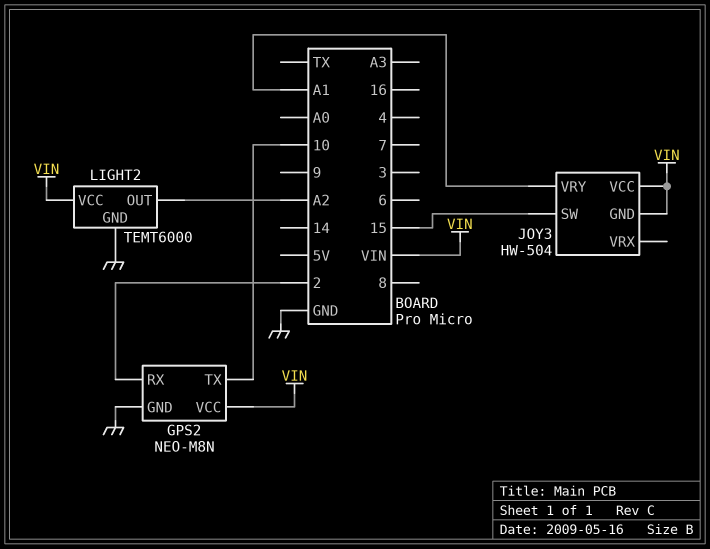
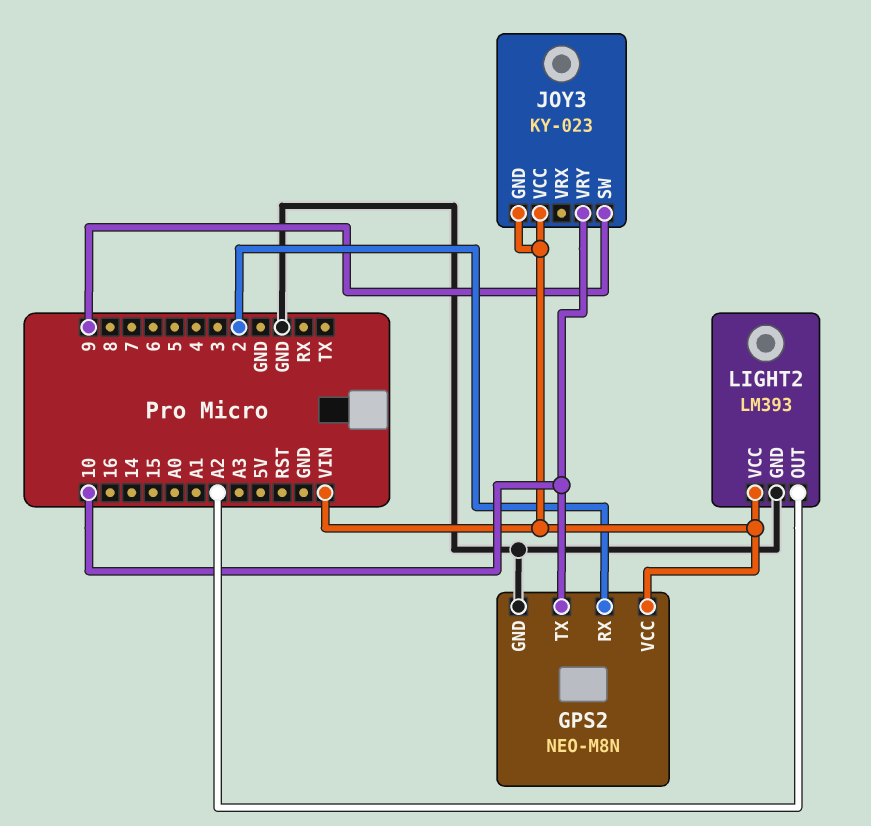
JOY3: HW-504 -> KY-023
JOY3 pin SW: 15 -> 9
JOY3 pin VRY: A1 -> 10
LIGHT2: TEMT6000 -> LM393

